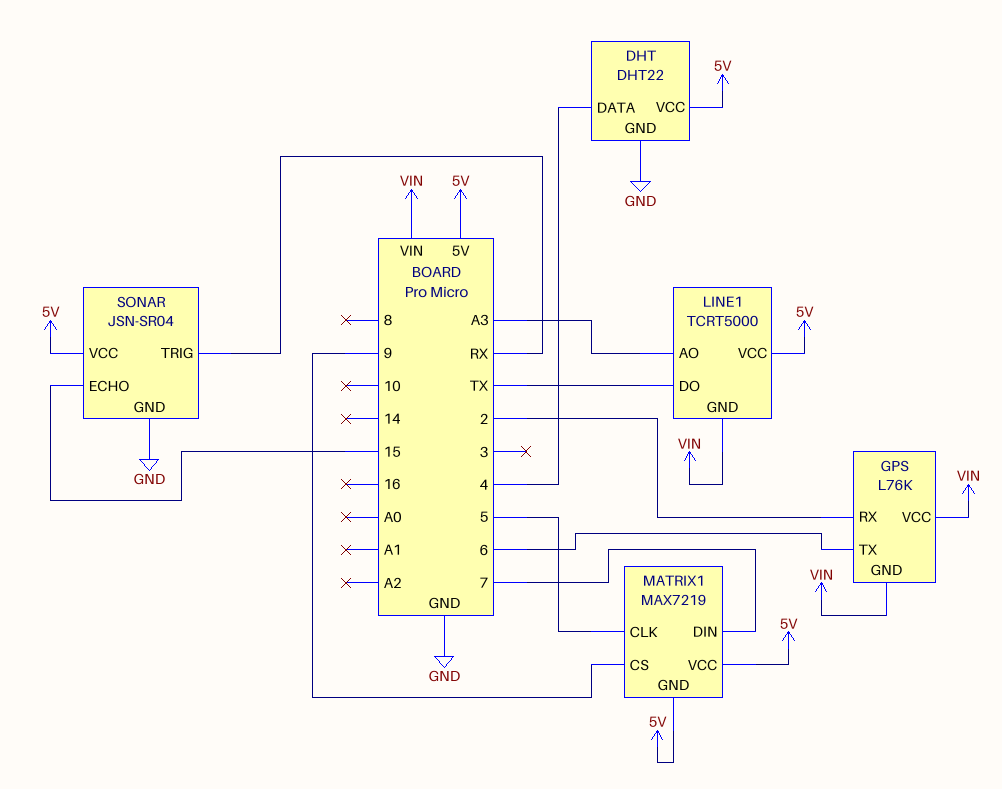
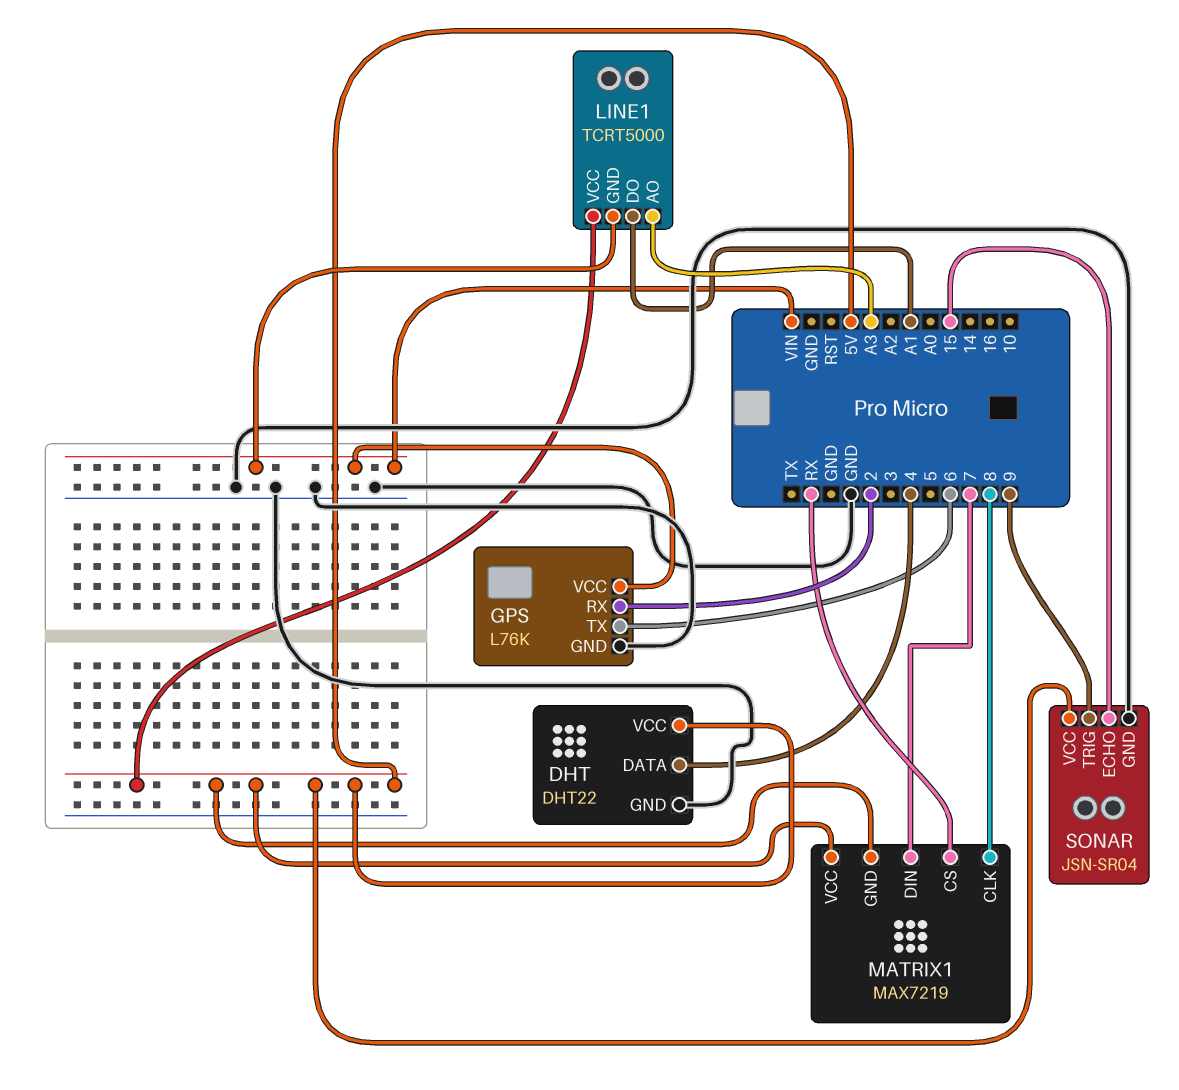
GPS pin GND: VIN -> GND
LINE1 pin DO: TX -> A1
MATRIX1 pin CLK: 5 -> 8
MATRIX1 pin CS: 9 -> RX
SONAR pin TRIG: RX -> 9

